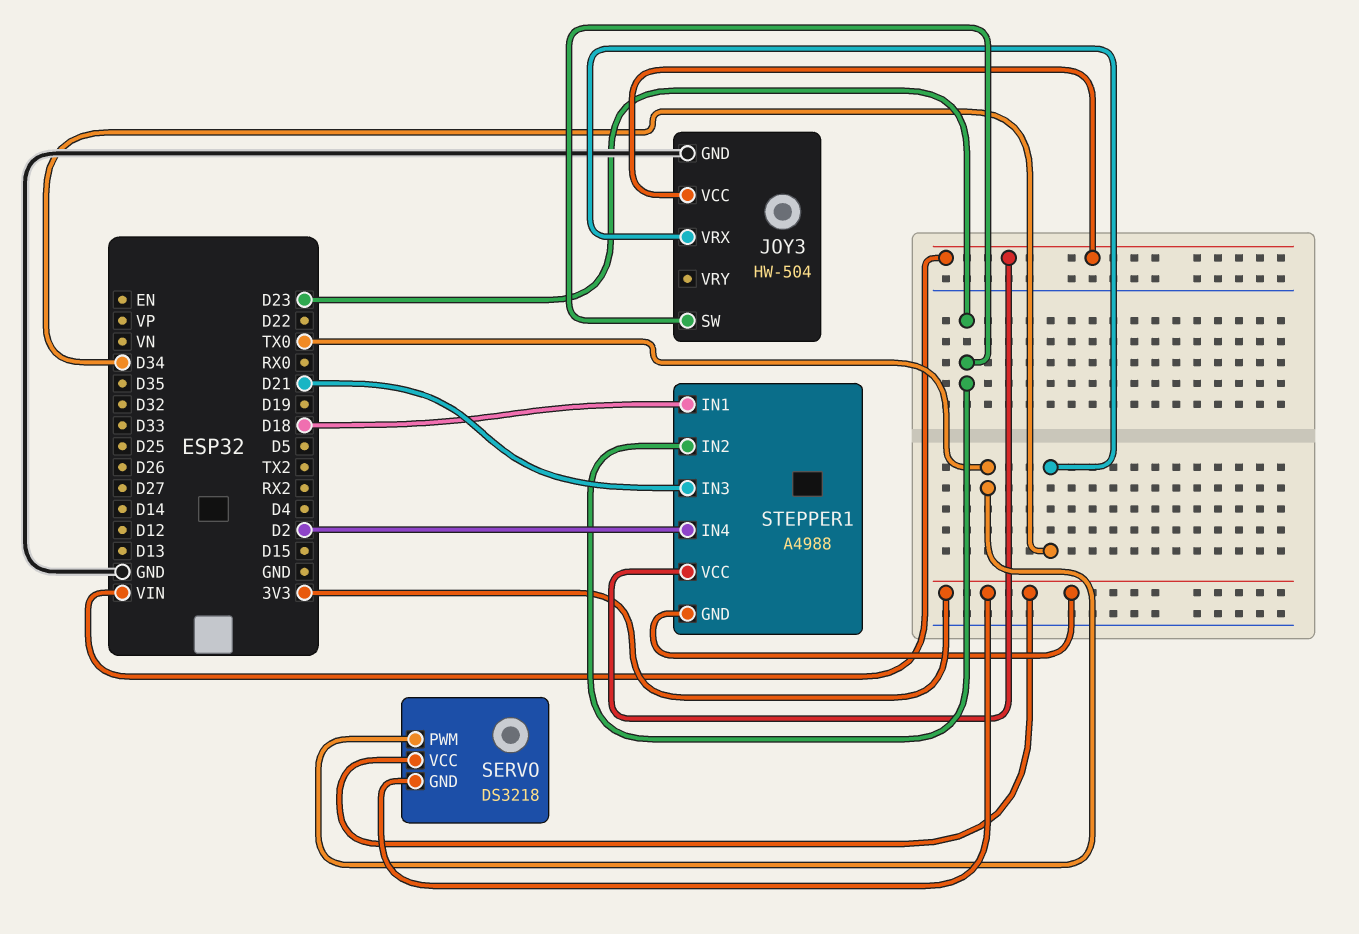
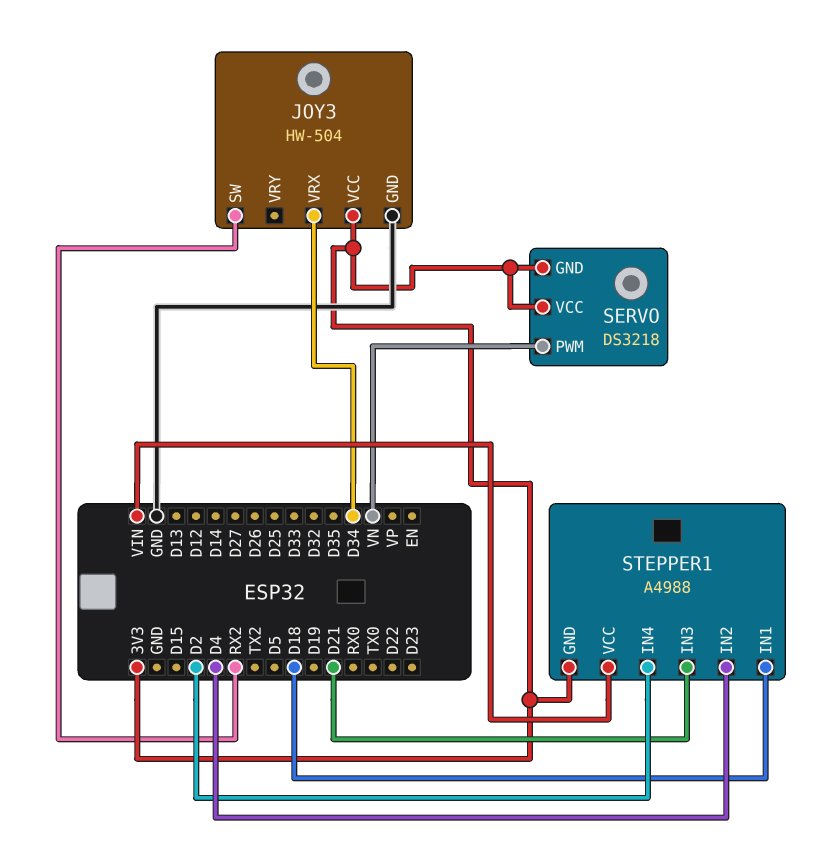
JOY3 pin SW: D23 -> RX2
JOY3 pin VCC: VIN -> 3V3
SERVO pin PWM: TX0 -> VN
STEPPER1 pin IN2: D23 -> D4

